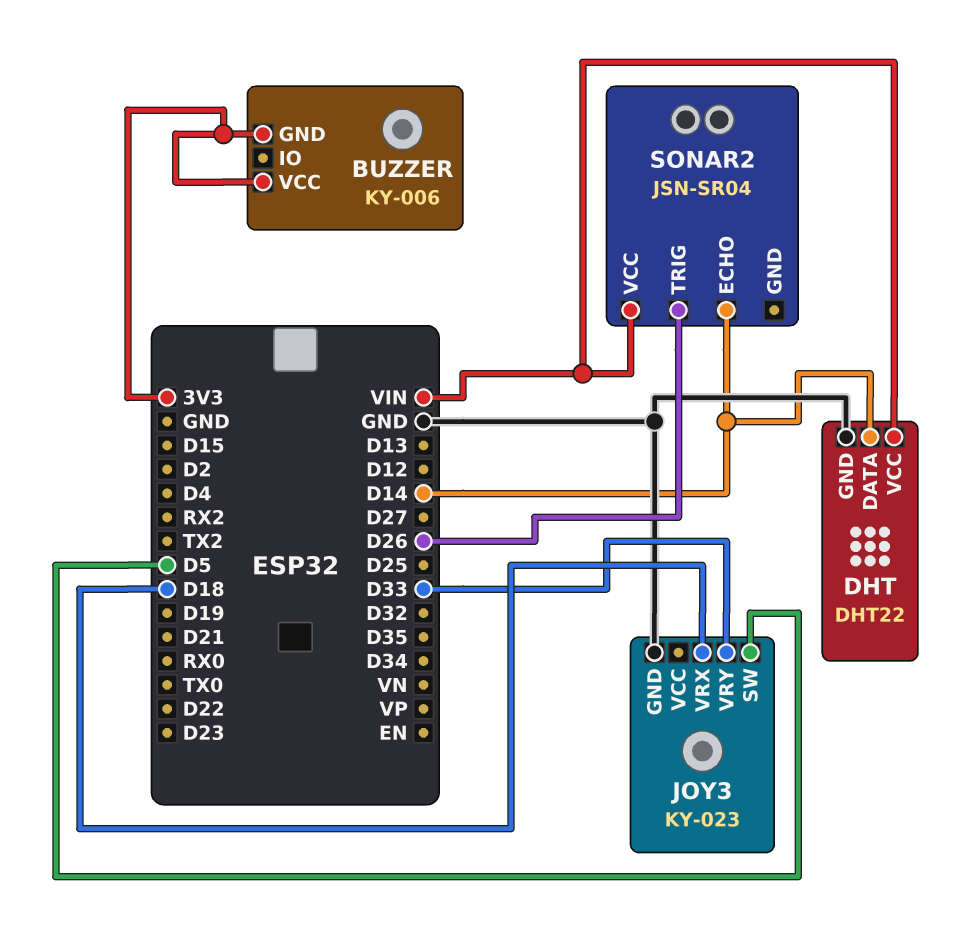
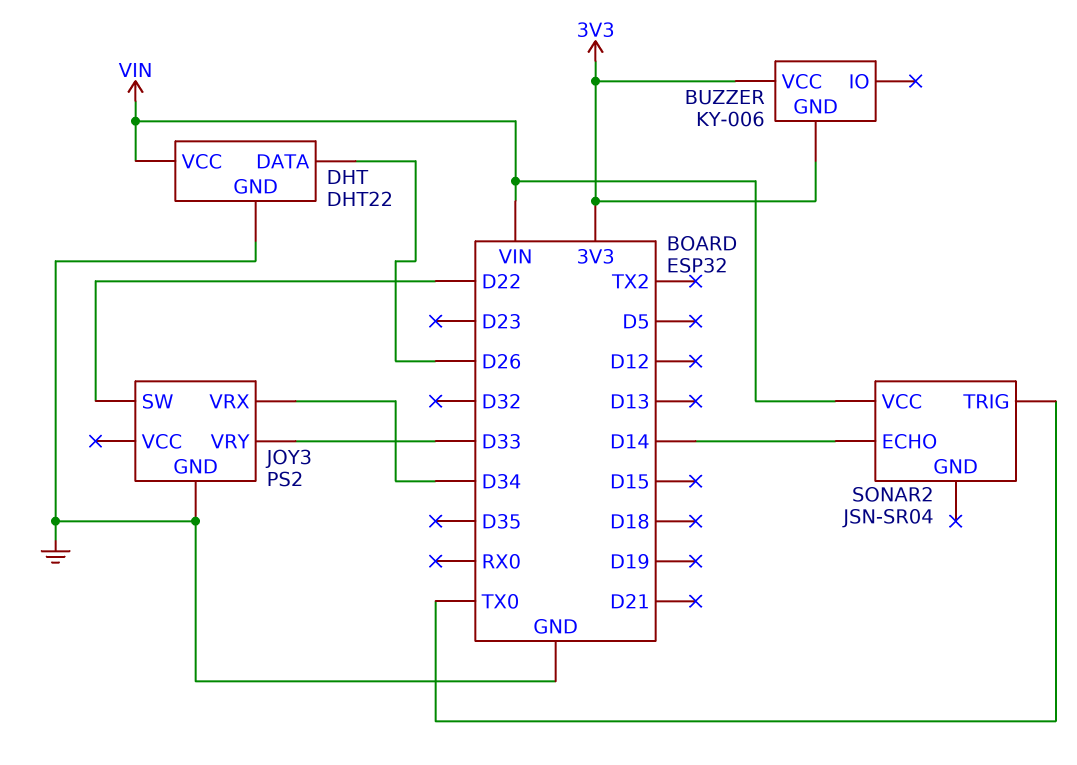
DHT pin DATA: D14 -> D26
JOY3: KY-023 -> PS2
JOY3 pin SW: D5 -> D22
JOY3 pin VRX: D18 -> D34
SONAR2 pin TRIG: D26 -> TX0

